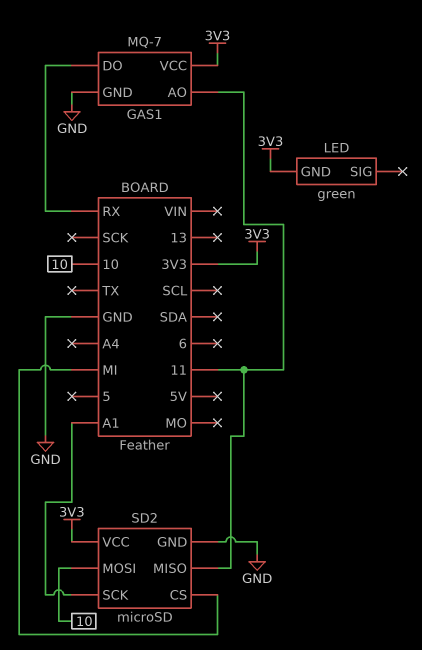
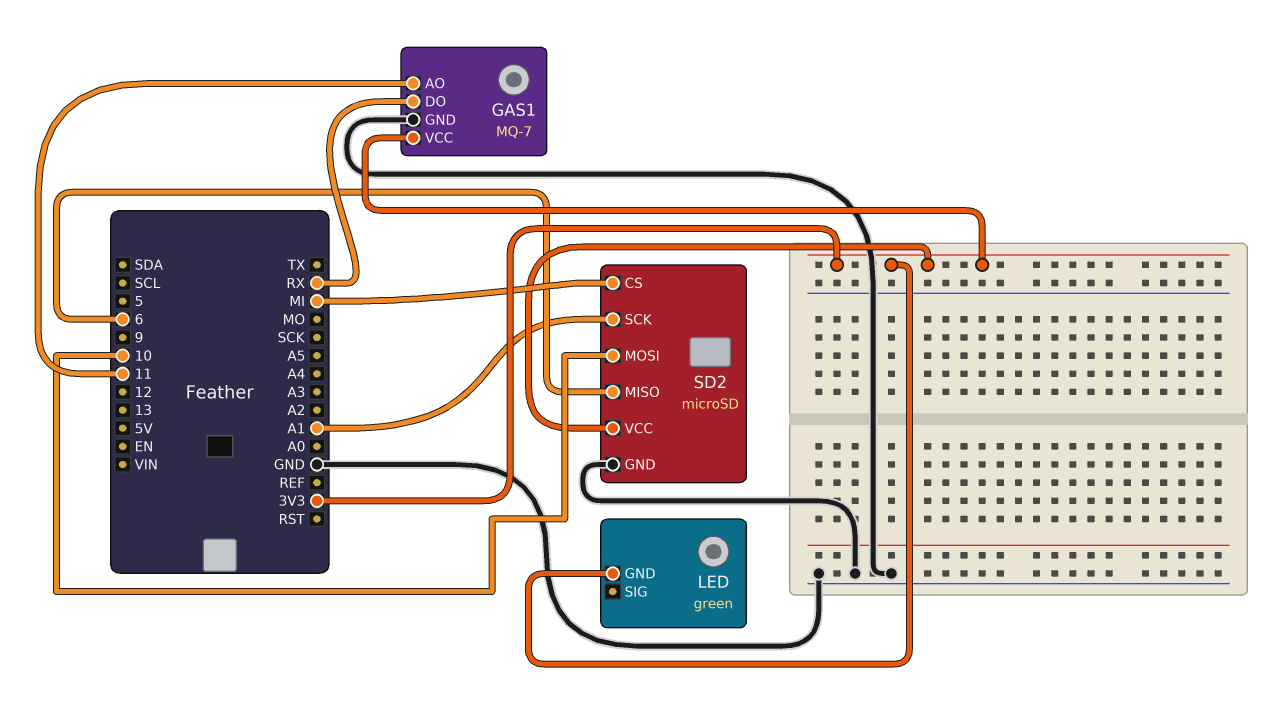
SD2 pin MISO: 11 -> 6

